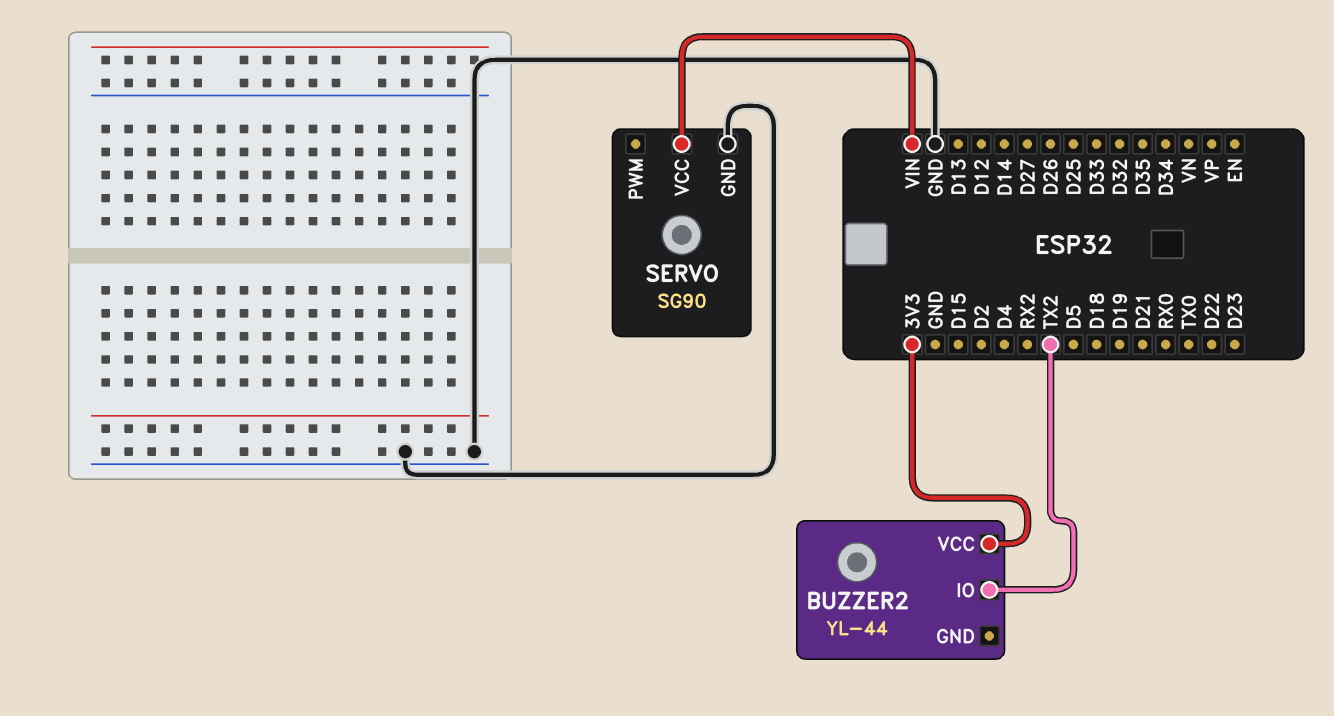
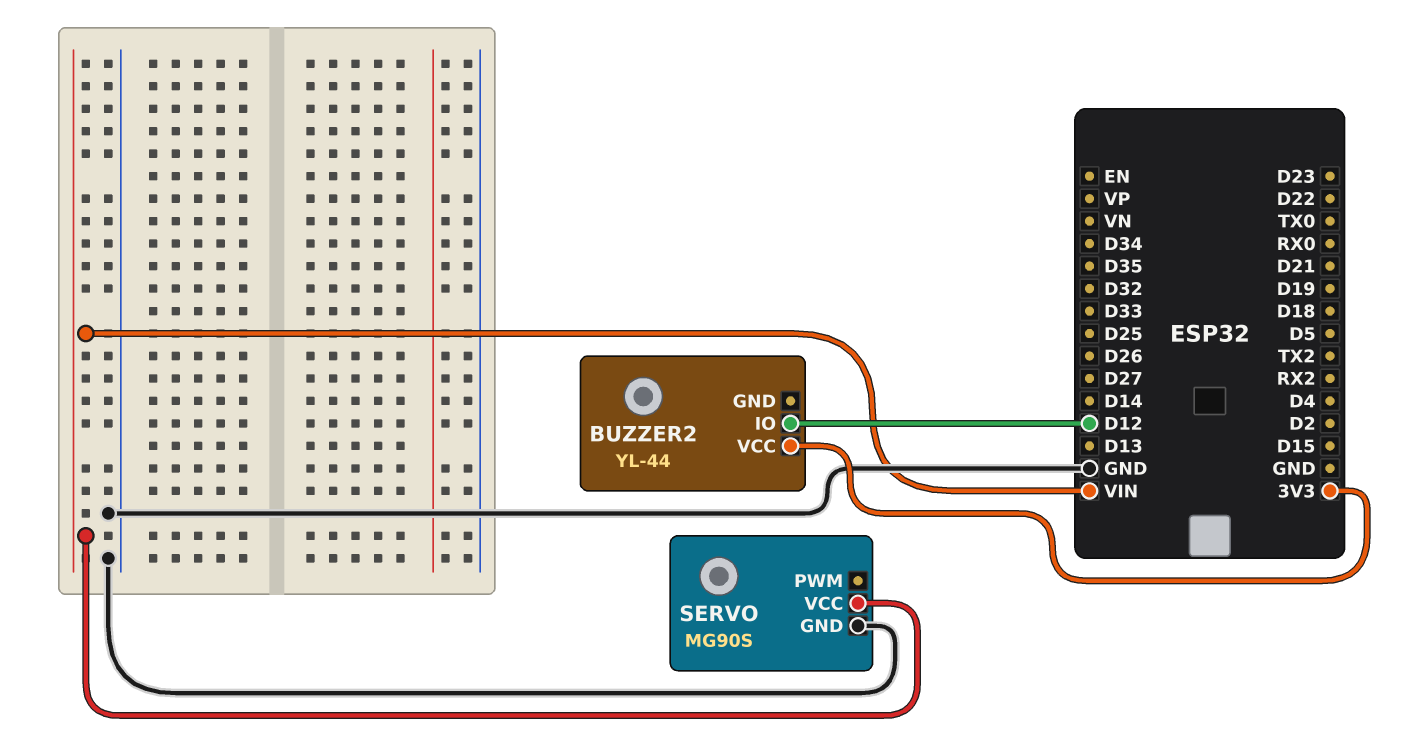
BUZZER2 pin IO: TX2 -> D12
SERVO: SG90 -> MG90S

